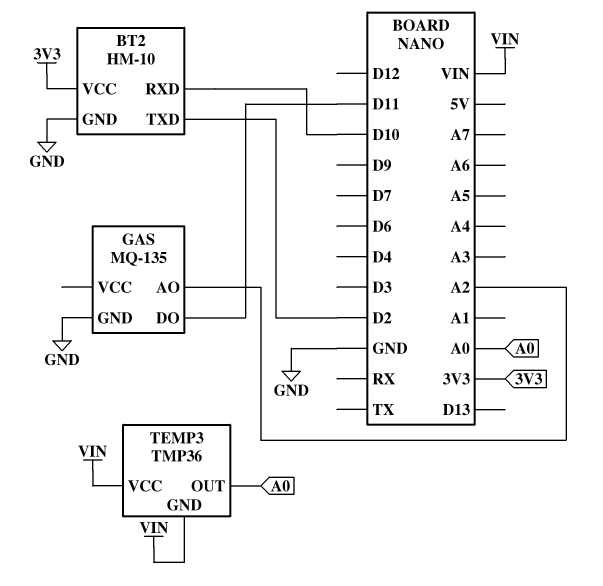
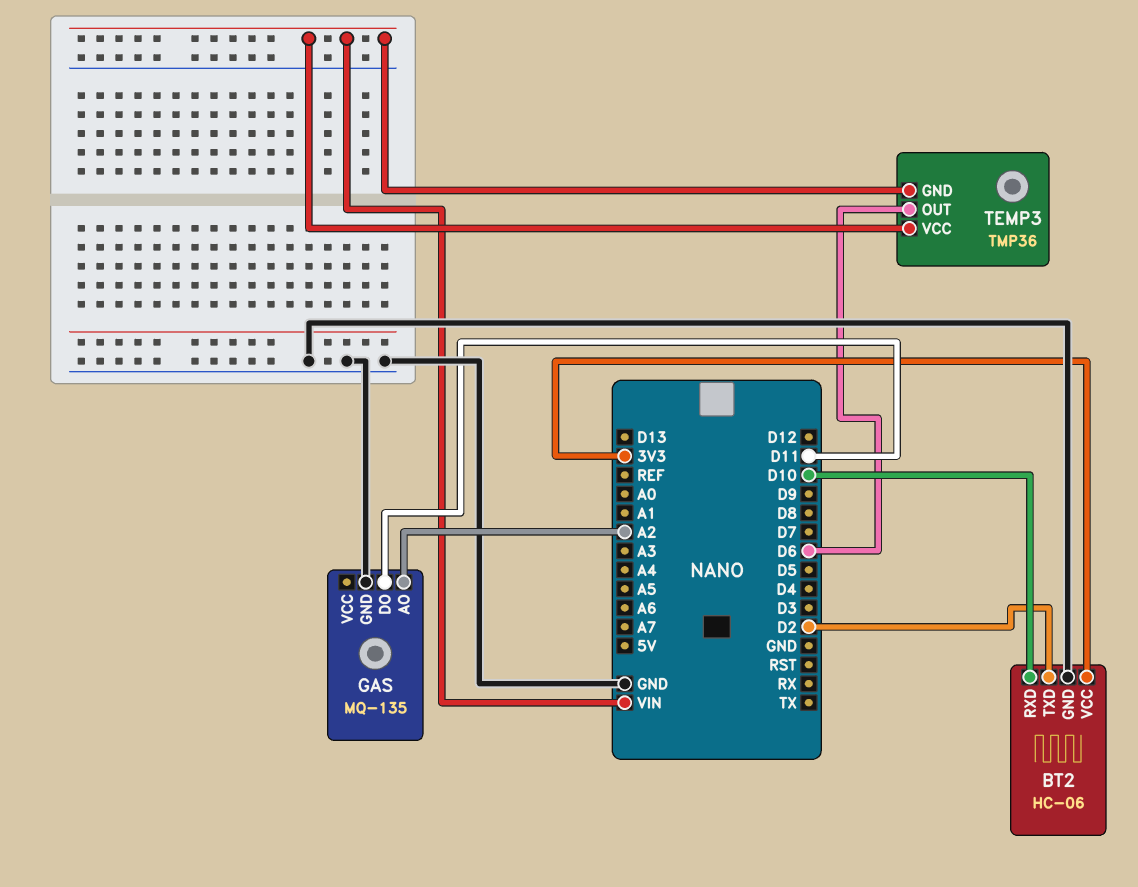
BT2: HM-10 -> HC-06
TEMP3 pin OUT: A0 -> D6

